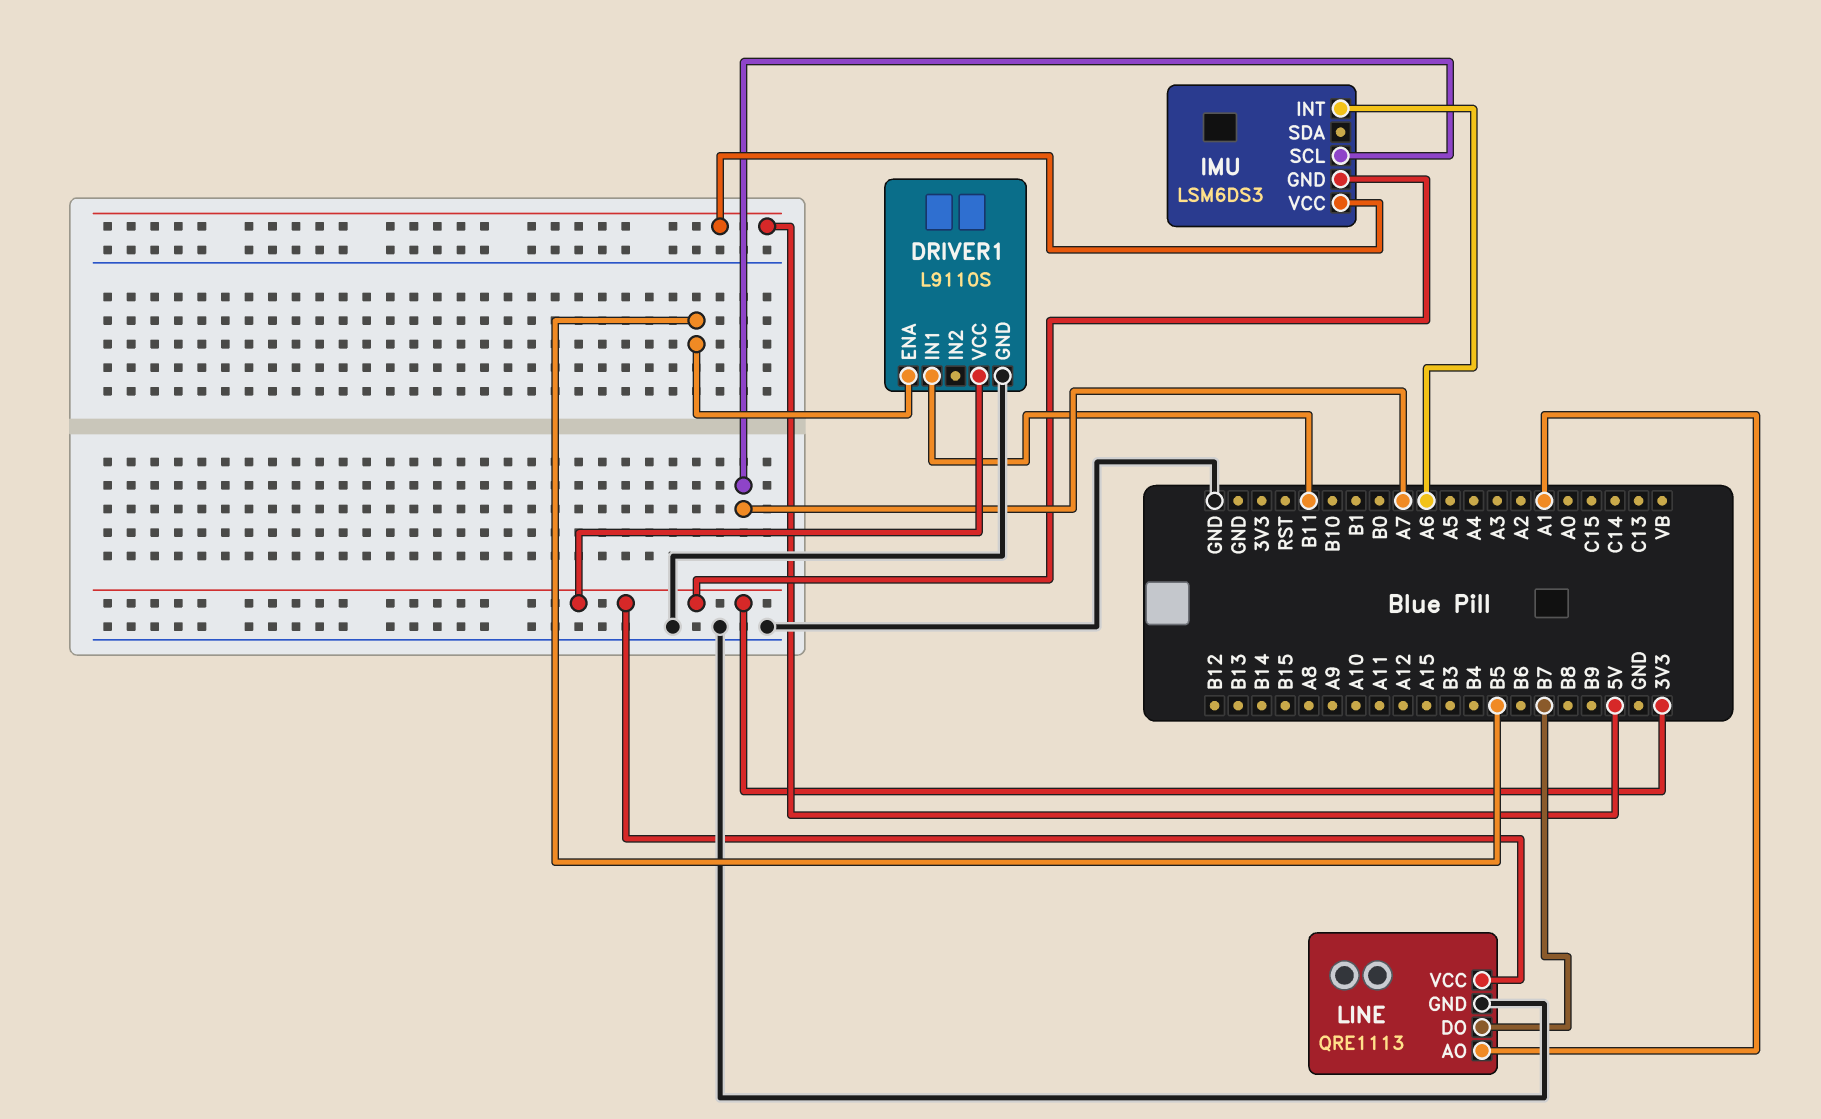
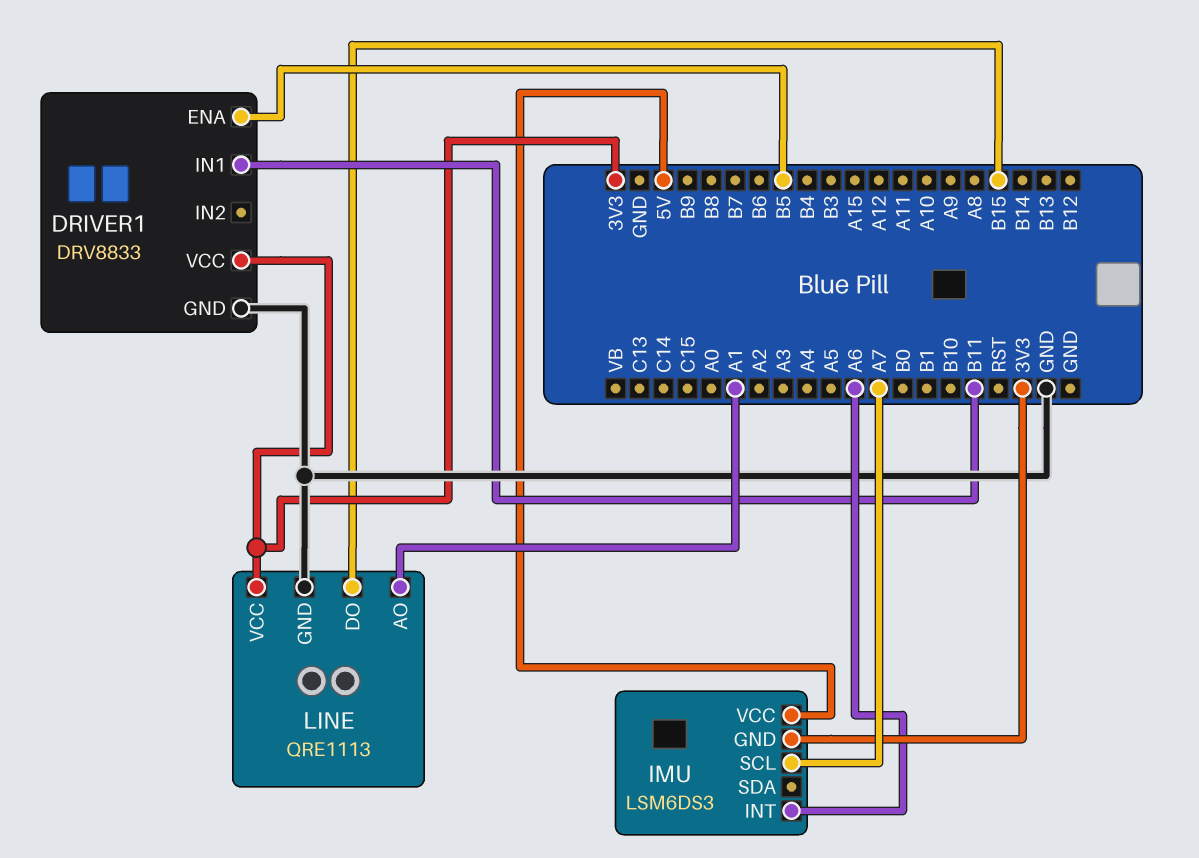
DRIVER1: L9110S -> DRV8833
LINE pin DO: B7 -> B15

